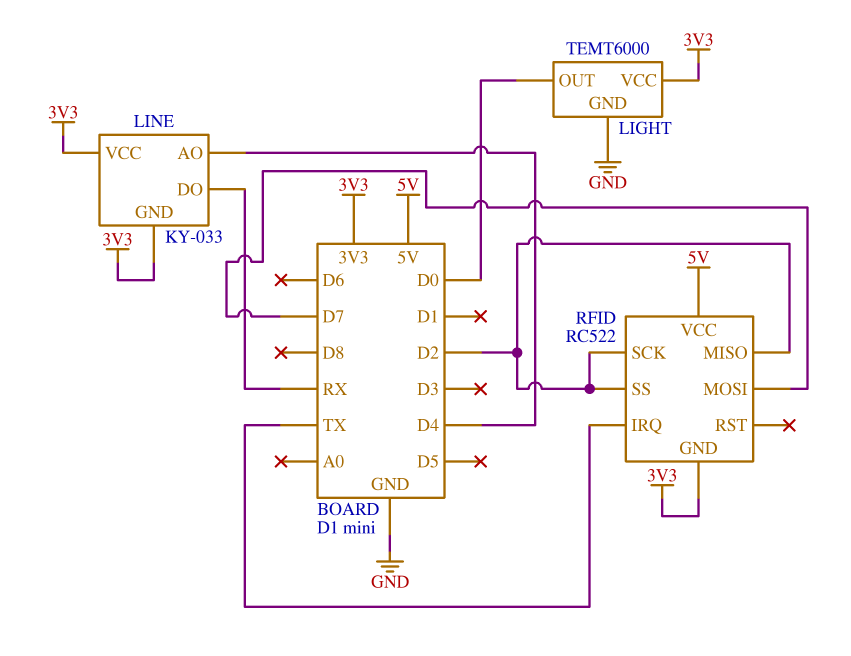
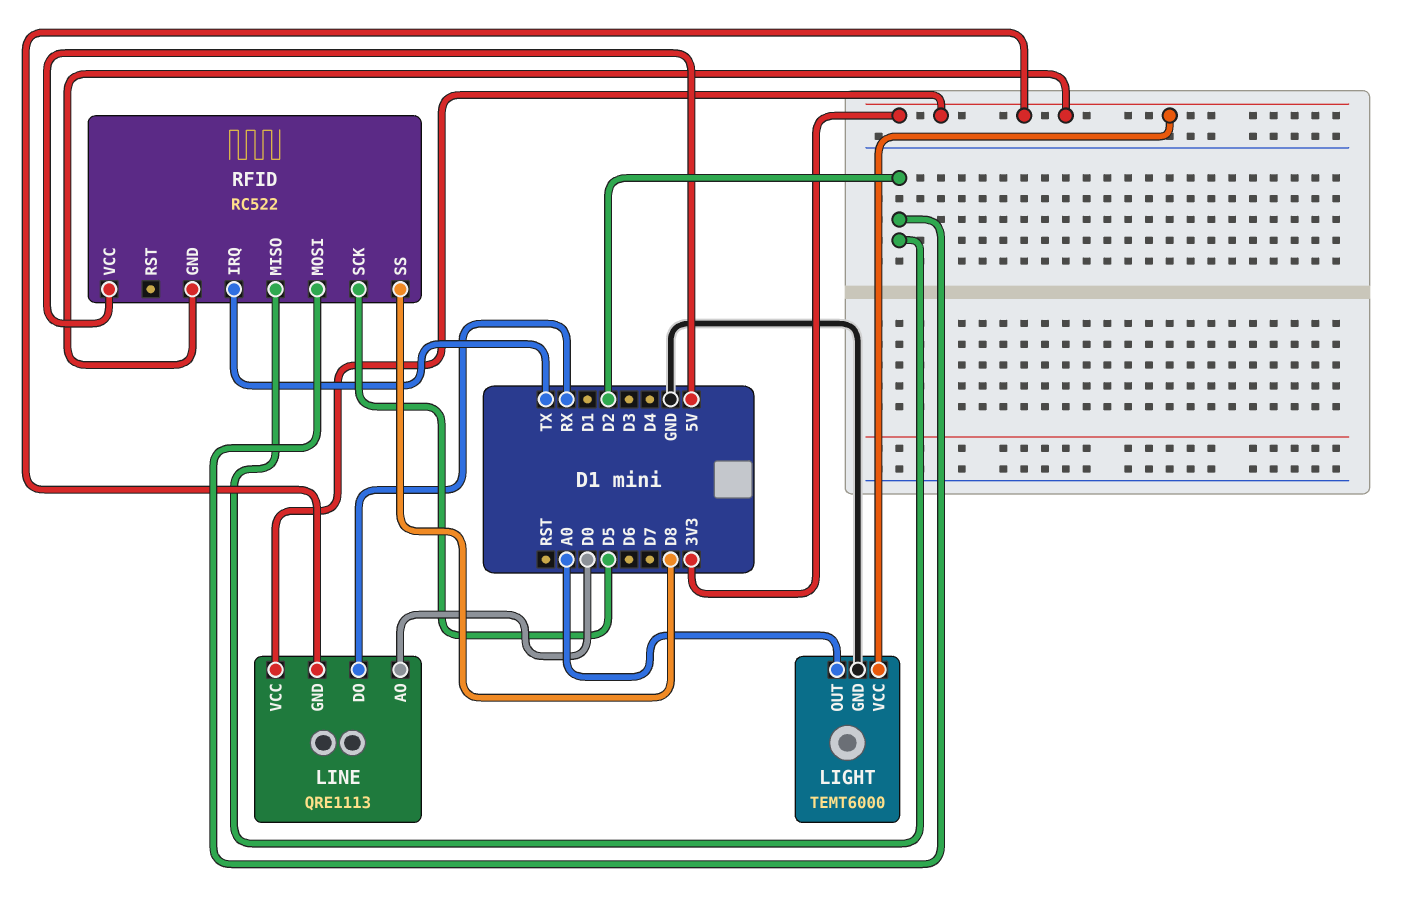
LIGHT pin OUT: D0 -> A0
LINE: KY-033 -> QRE1113
LINE pin AO: D4 -> D0
RFID pin MOSI: D7 -> D2
RFID pin SCK: D2 -> D5
RFID pin SS: D2 -> D8

